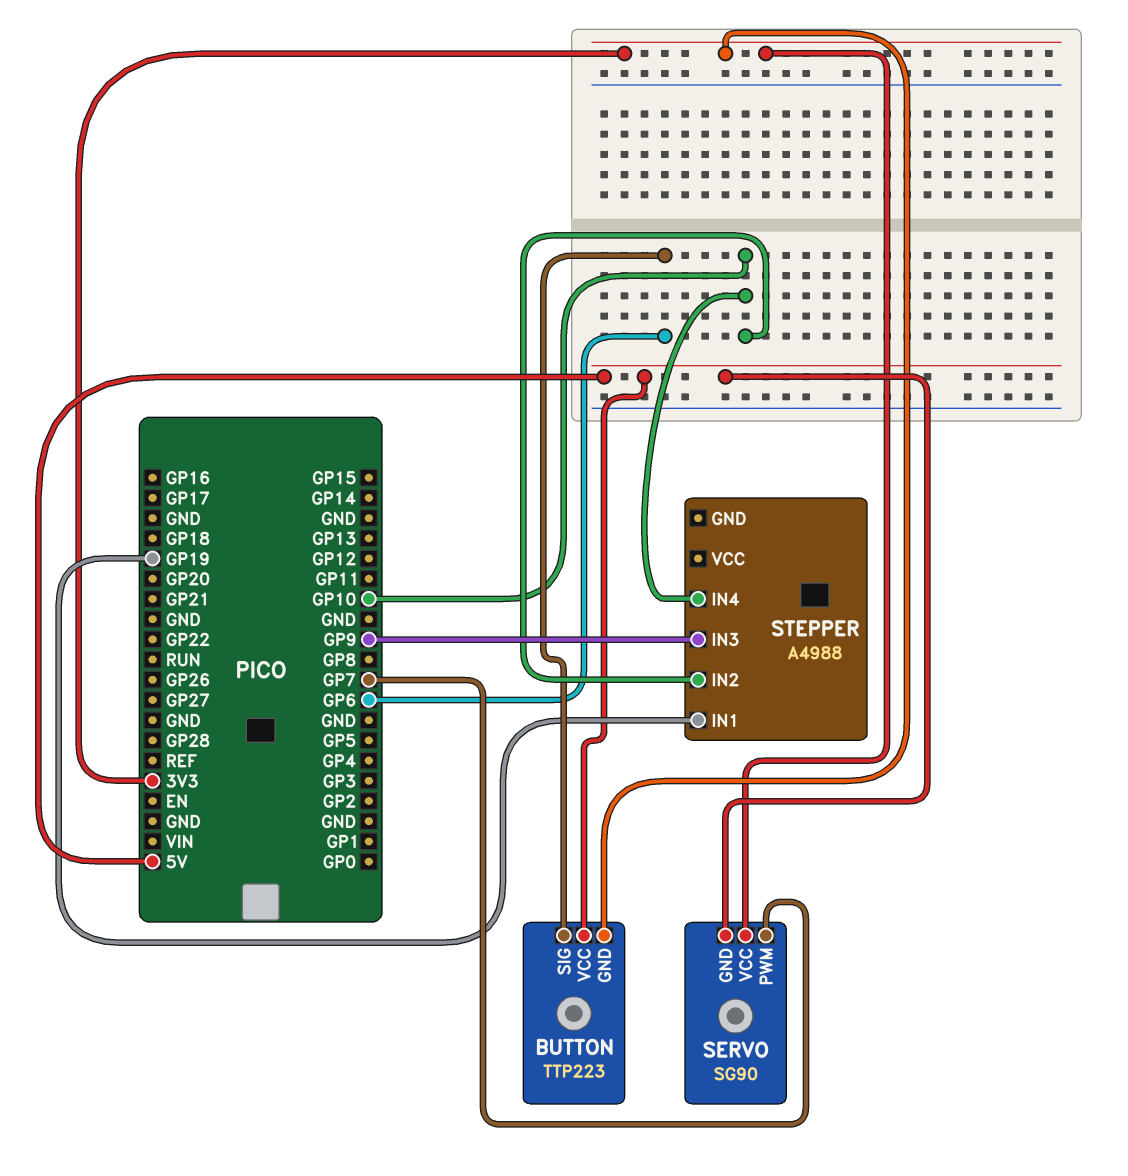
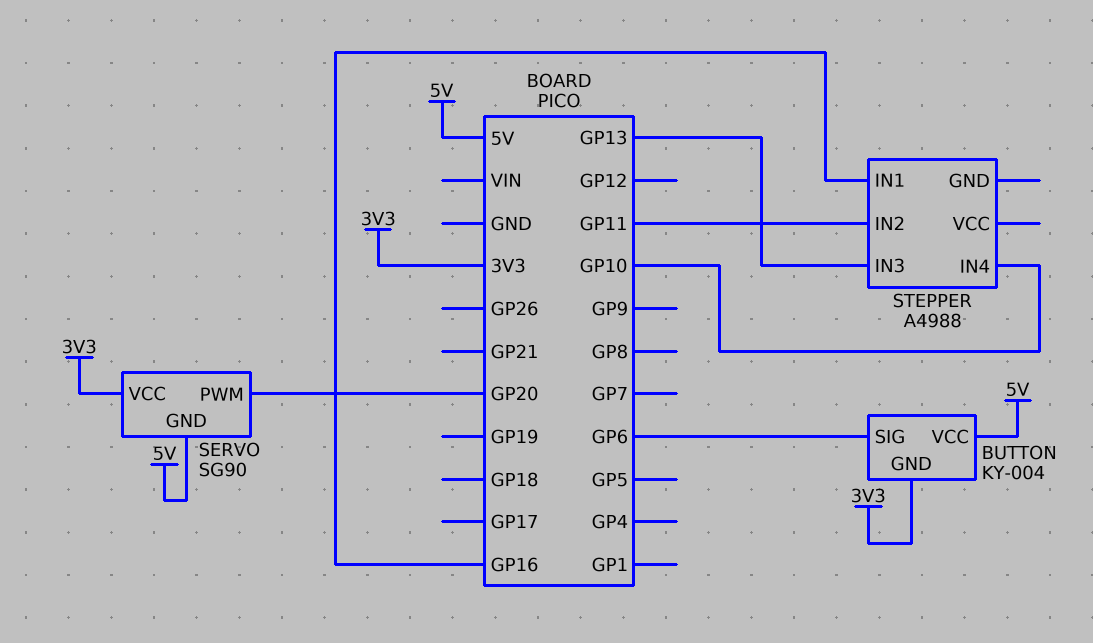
BUTTON: TTP223 -> KY-004
SERVO pin PWM: GP7 -> GP20
STEPPER pin IN1: GP19 -> GP16
STEPPER pin IN2: GP10 -> GP11
STEPPER pin IN3: GP9 -> GP13

